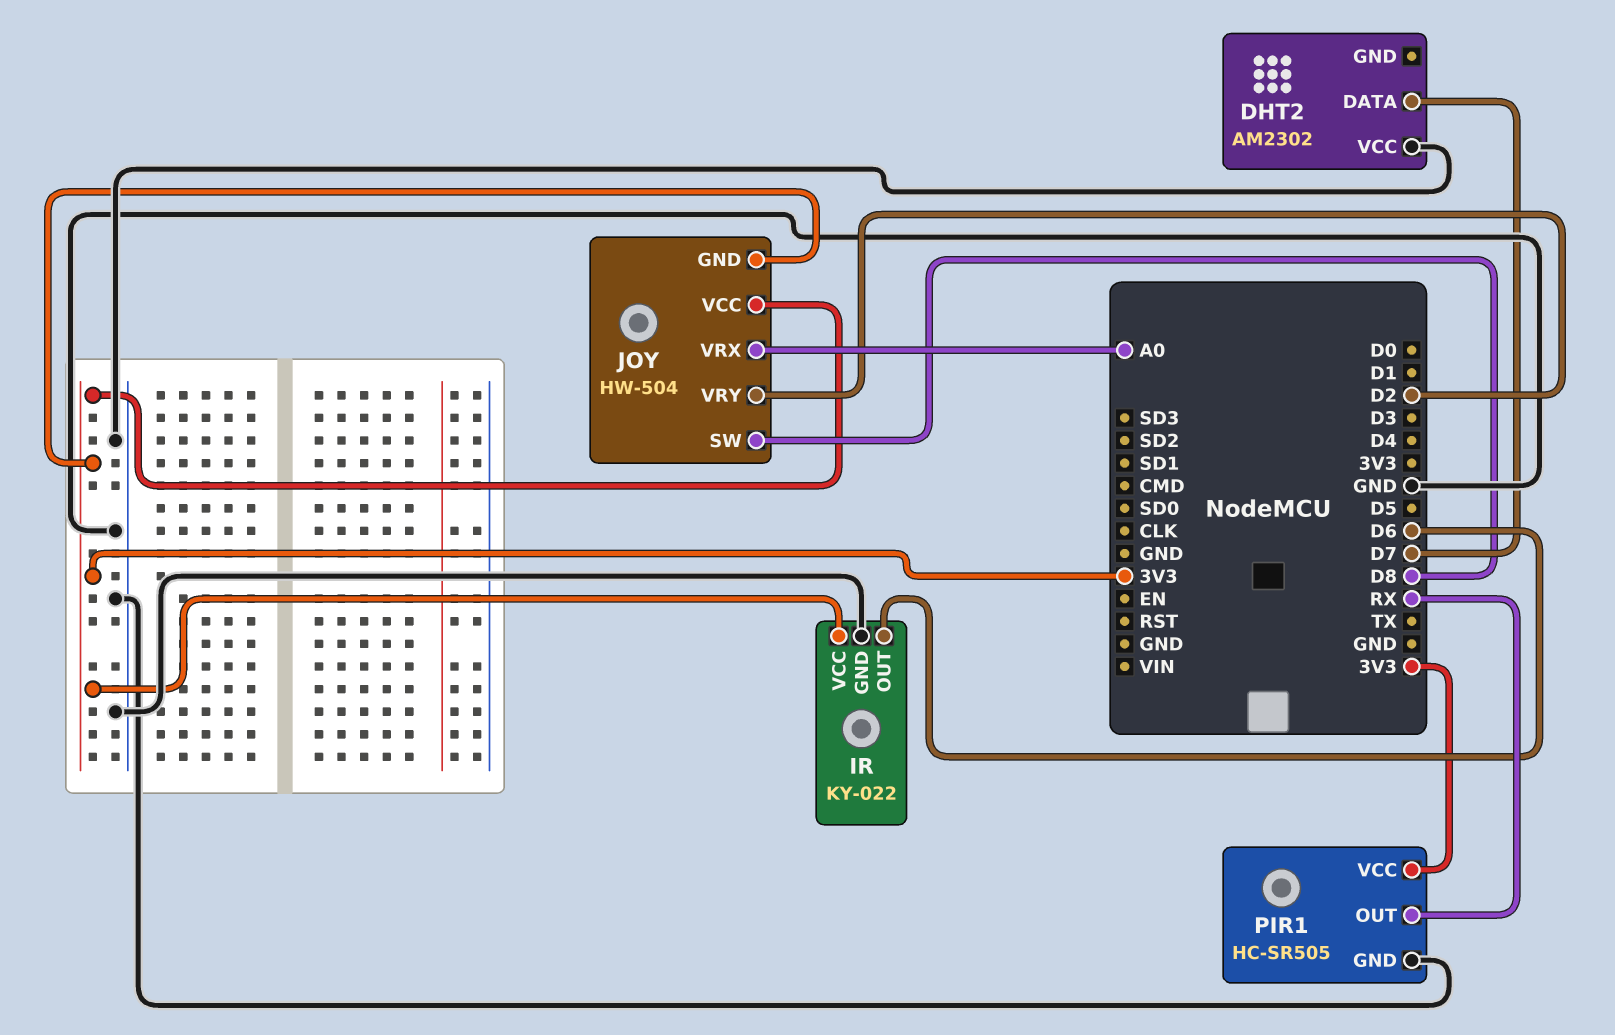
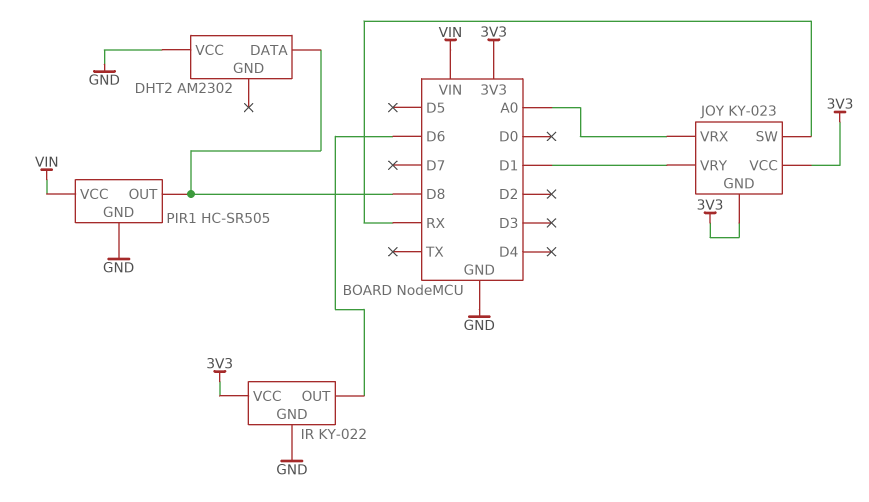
DHT2 pin DATA: D7 -> D8
JOY: HW-504 -> KY-023
JOY pin SW: D8 -> RX
JOY pin VRY: D2 -> D1
PIR1 pin OUT: RX -> D8
PIR1 pin VCC: 3V3 -> VIN

